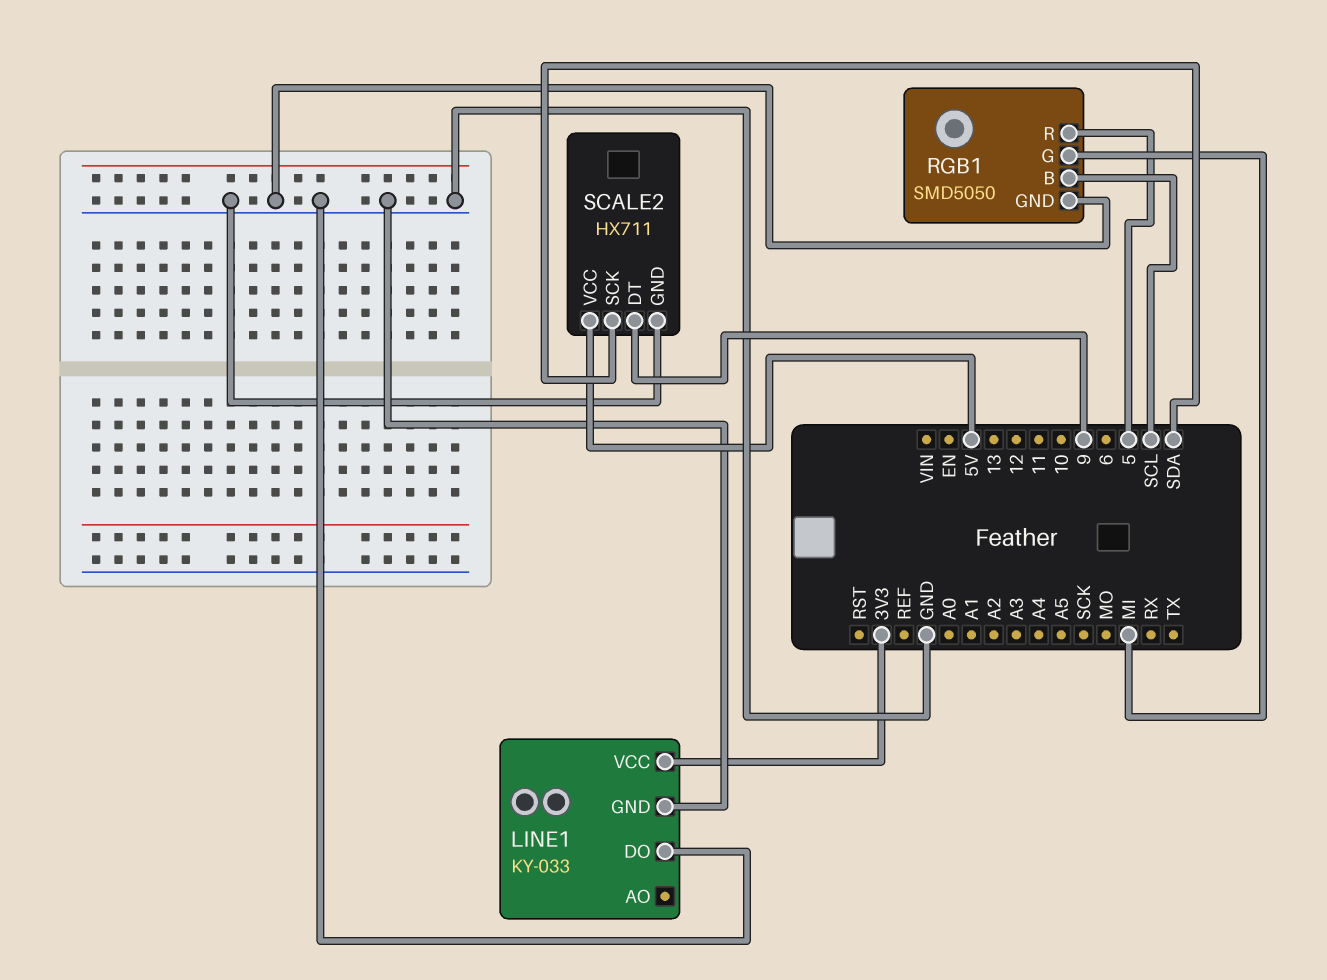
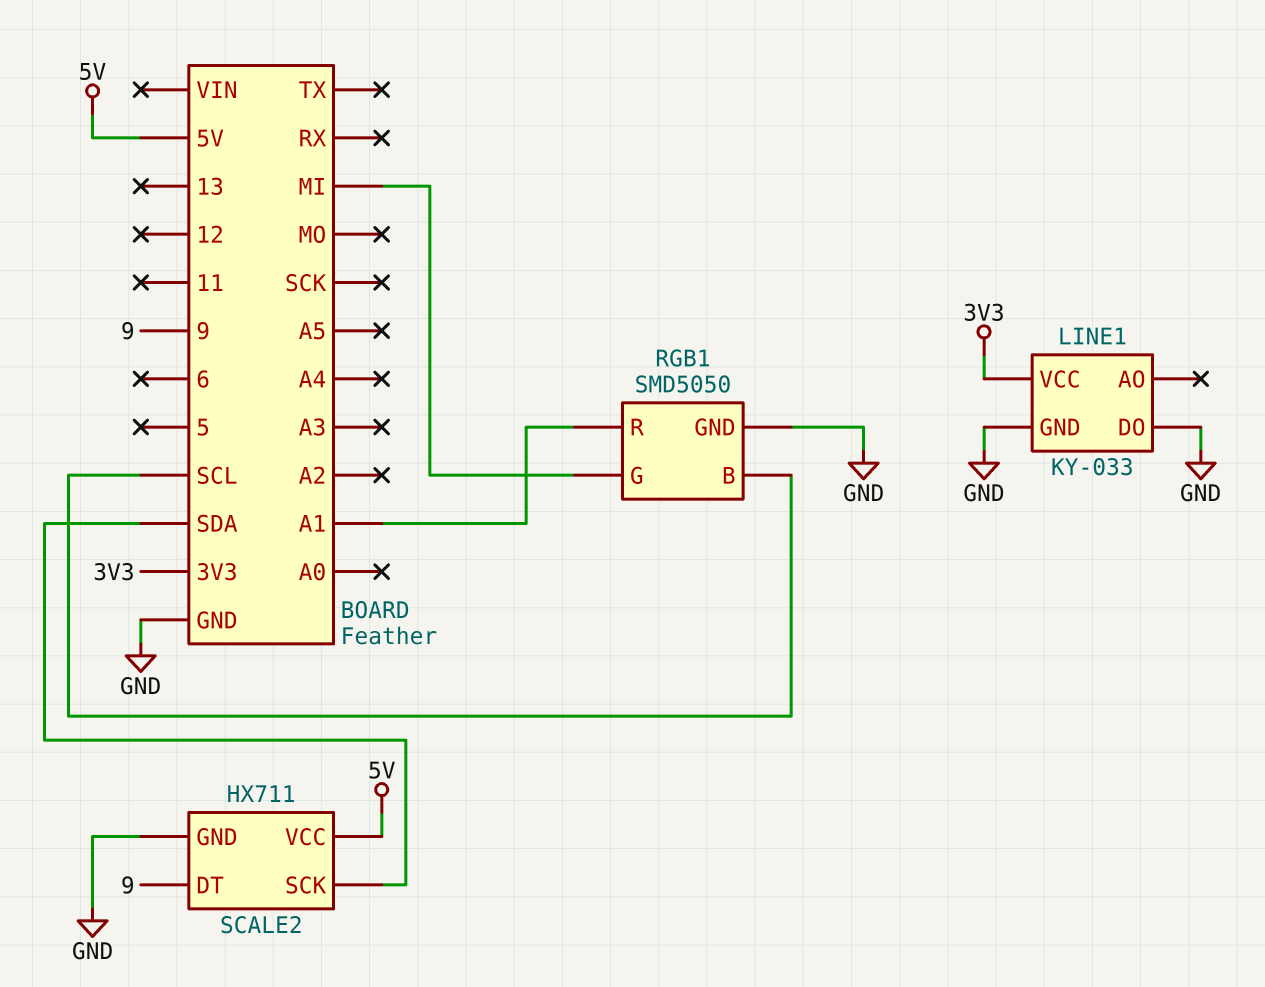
RGB1 pin R: 5 -> A1

